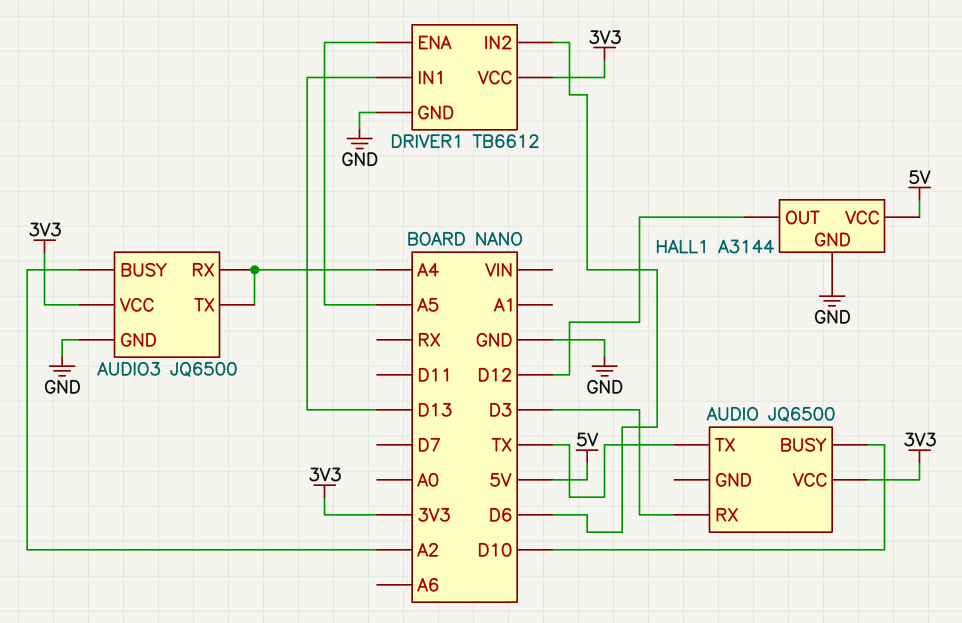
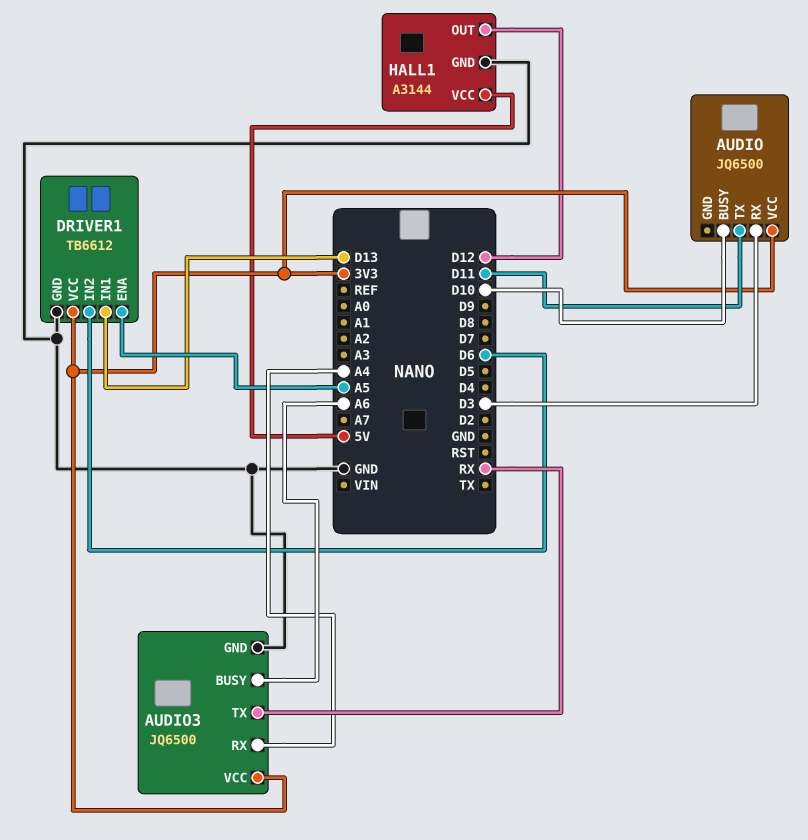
AUDIO pin TX: TX -> D11
AUDIO3 pin BUSY: A2 -> A6
AUDIO3 pin TX: A4 -> RX

